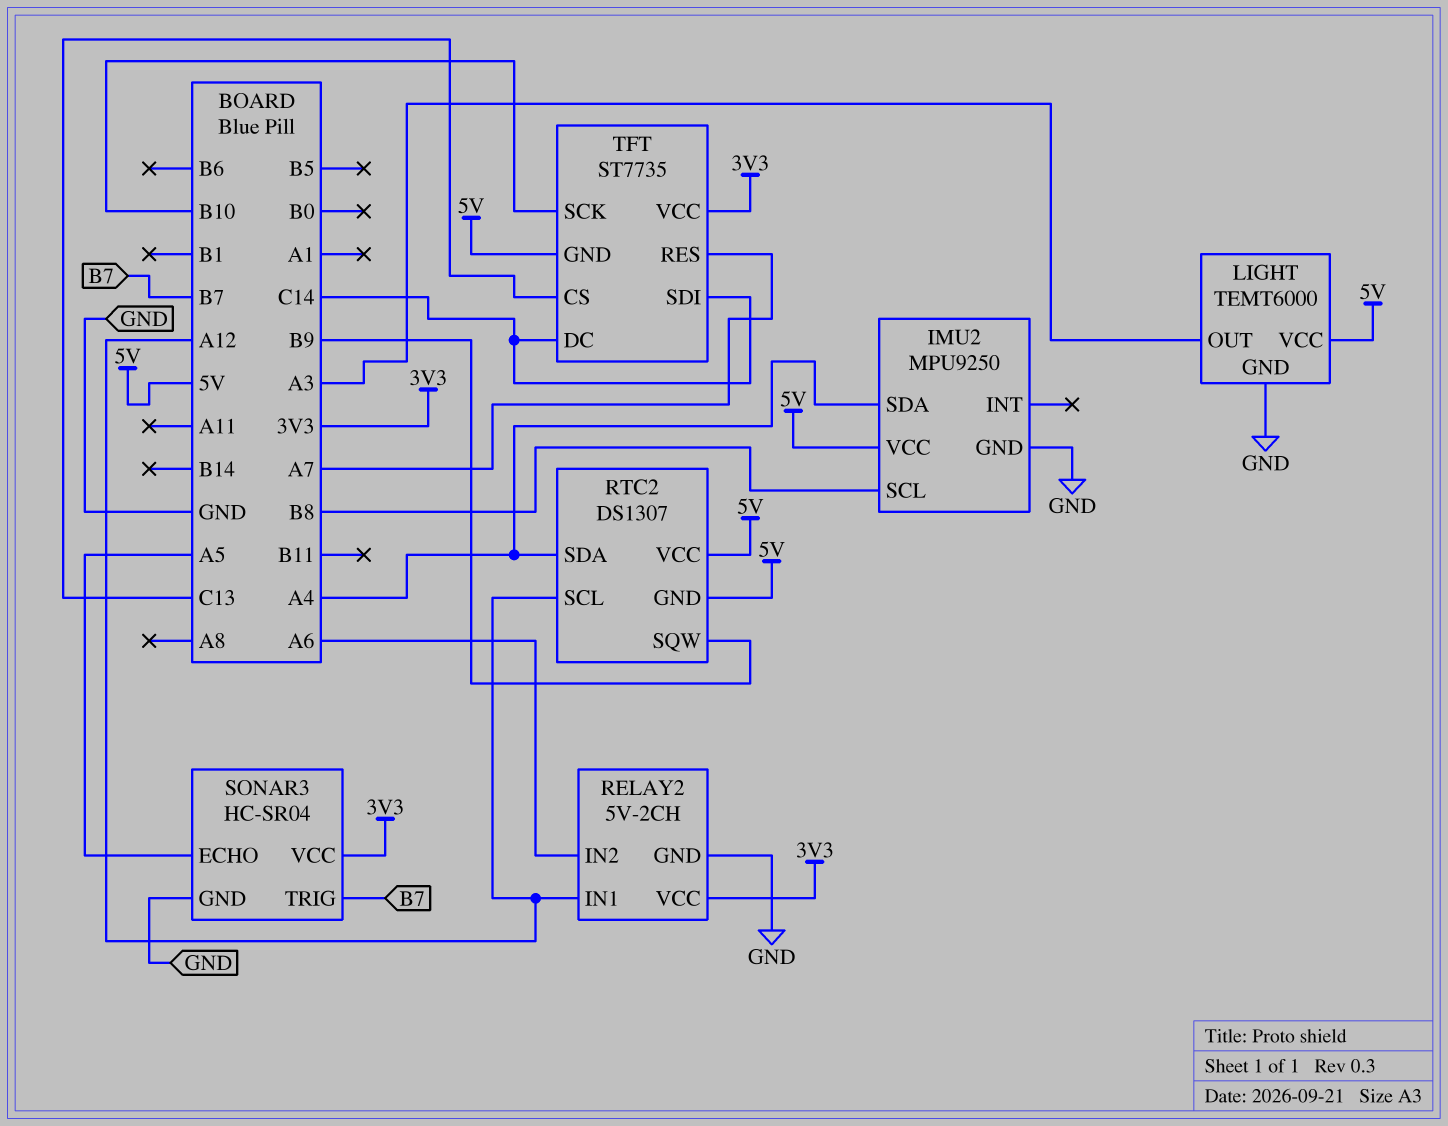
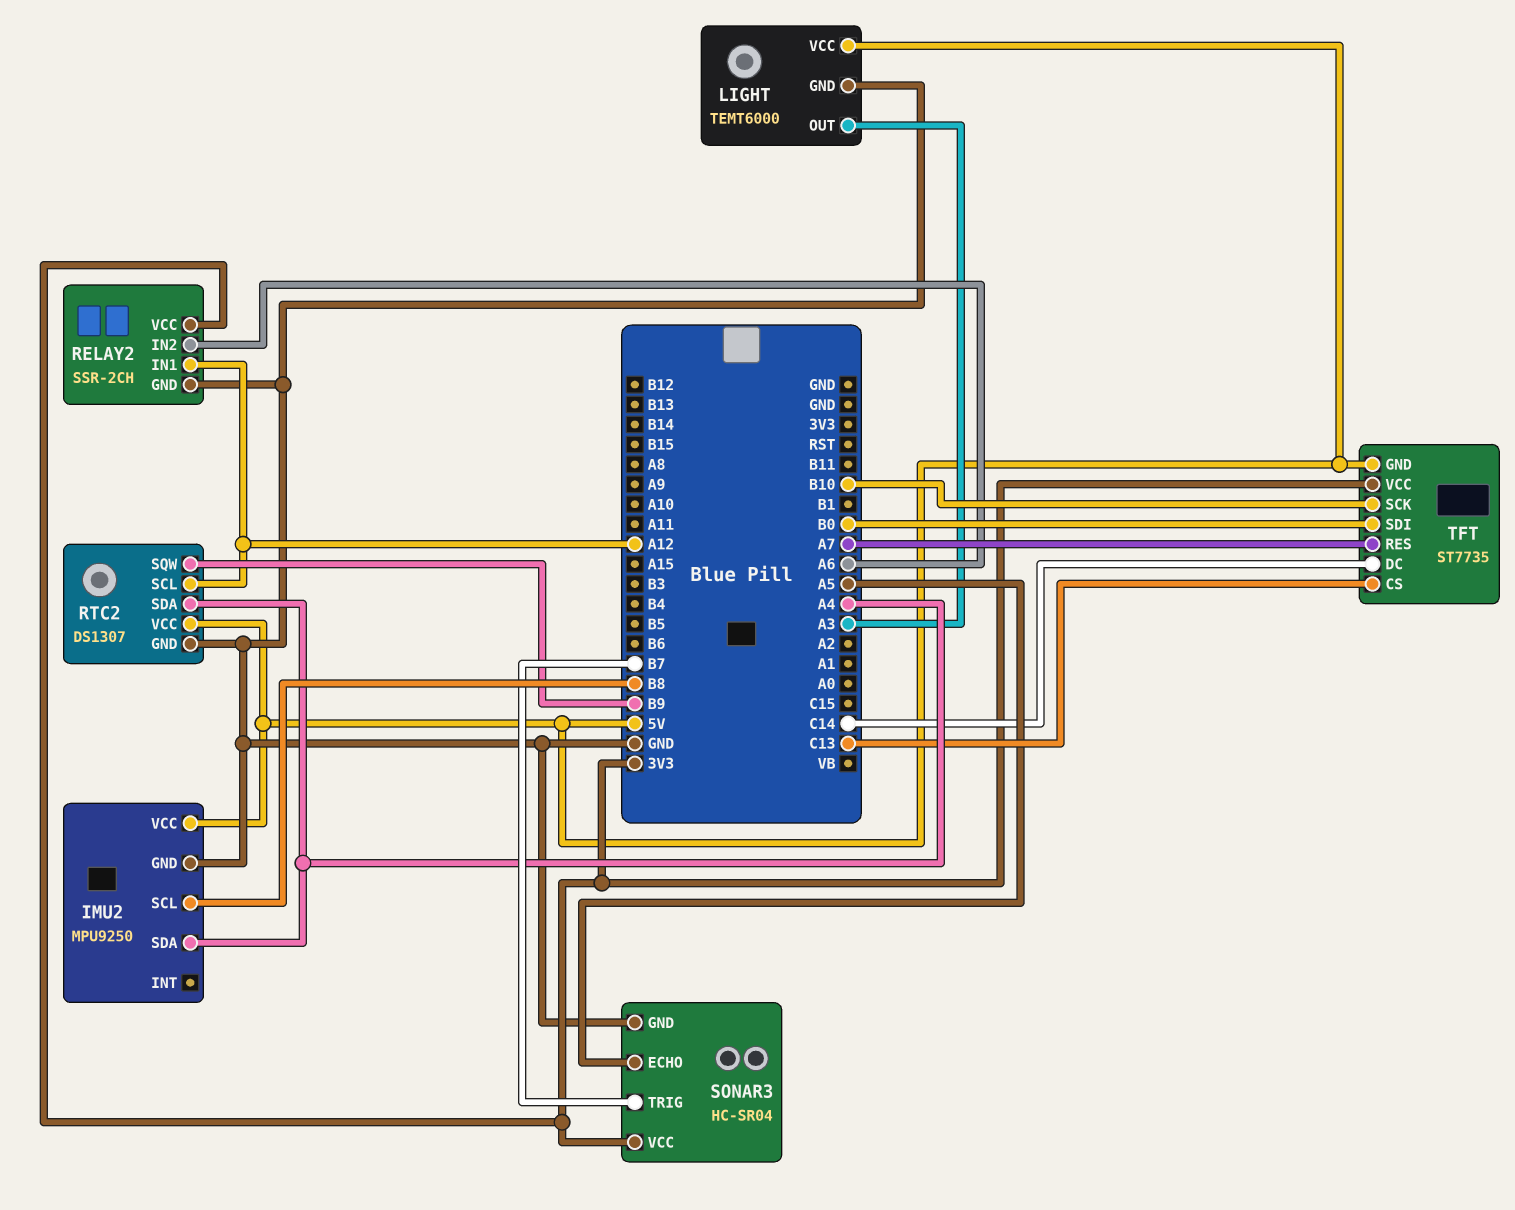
RELAY2: 5V-2CH -> SSR-2CH
RTC2 pin GND: 5V -> GND
TFT pin SDI: C14 -> B0

